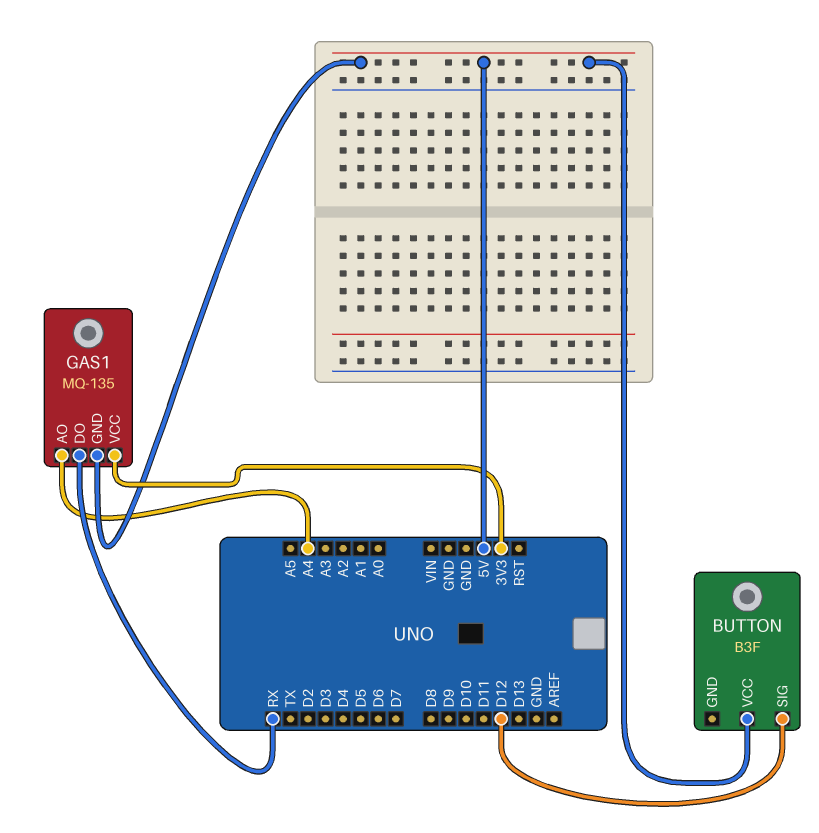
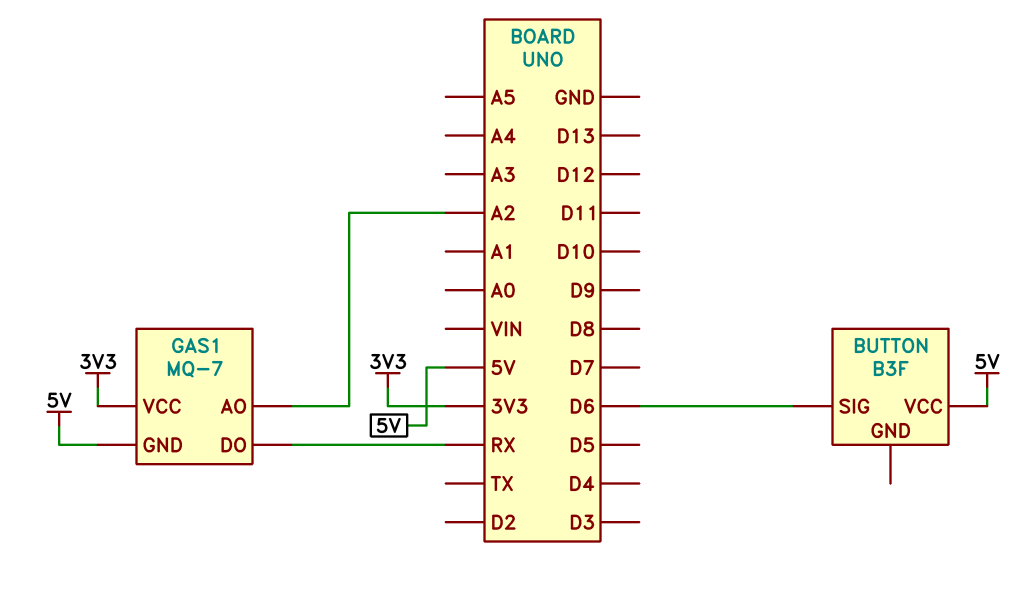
BUTTON pin SIG: D12 -> D6
GAS1: MQ-135 -> MQ-7
GAS1 pin AO: A4 -> A2

